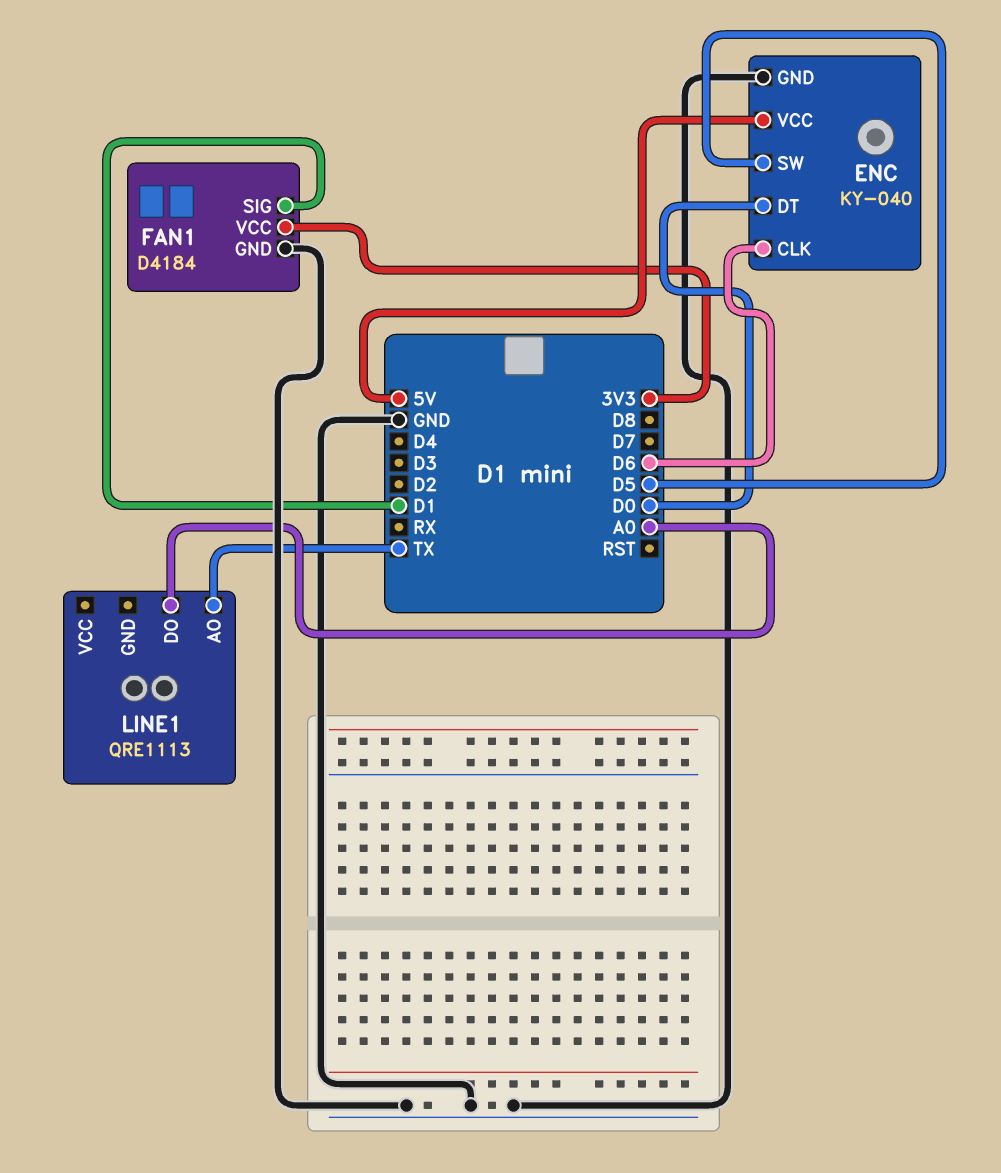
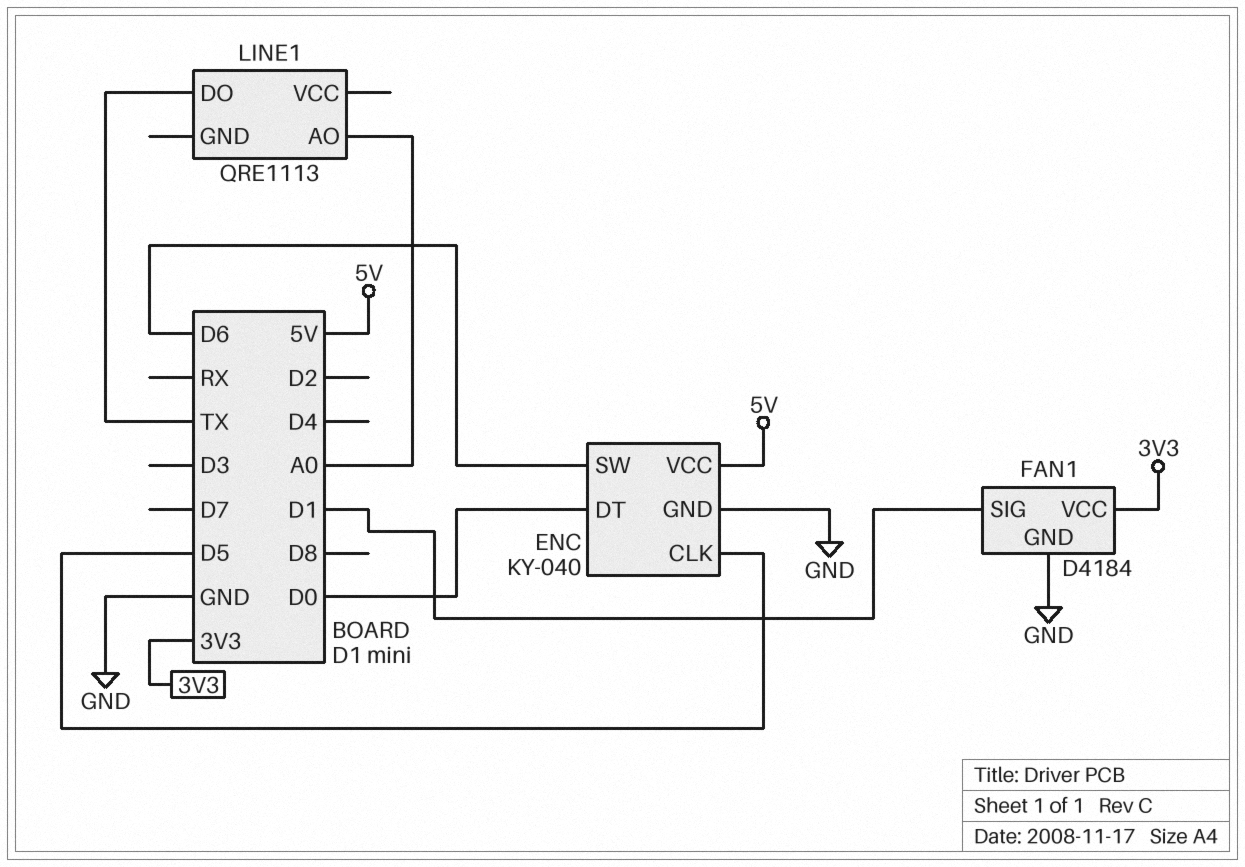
ENC pin CLK: D6 -> D5
ENC pin SW: D5 -> D6
LINE1 pin AO: TX -> A0
LINE1 pin DO: A0 -> TX

